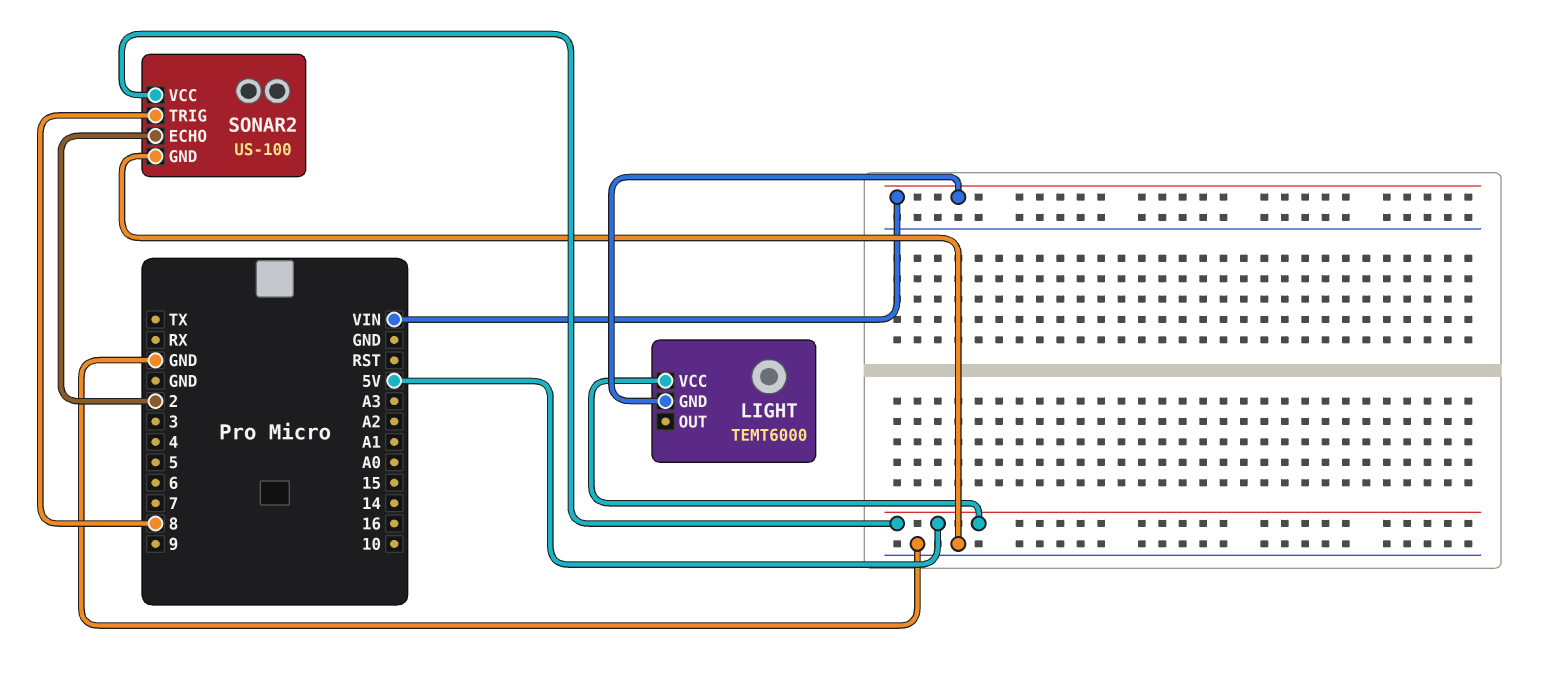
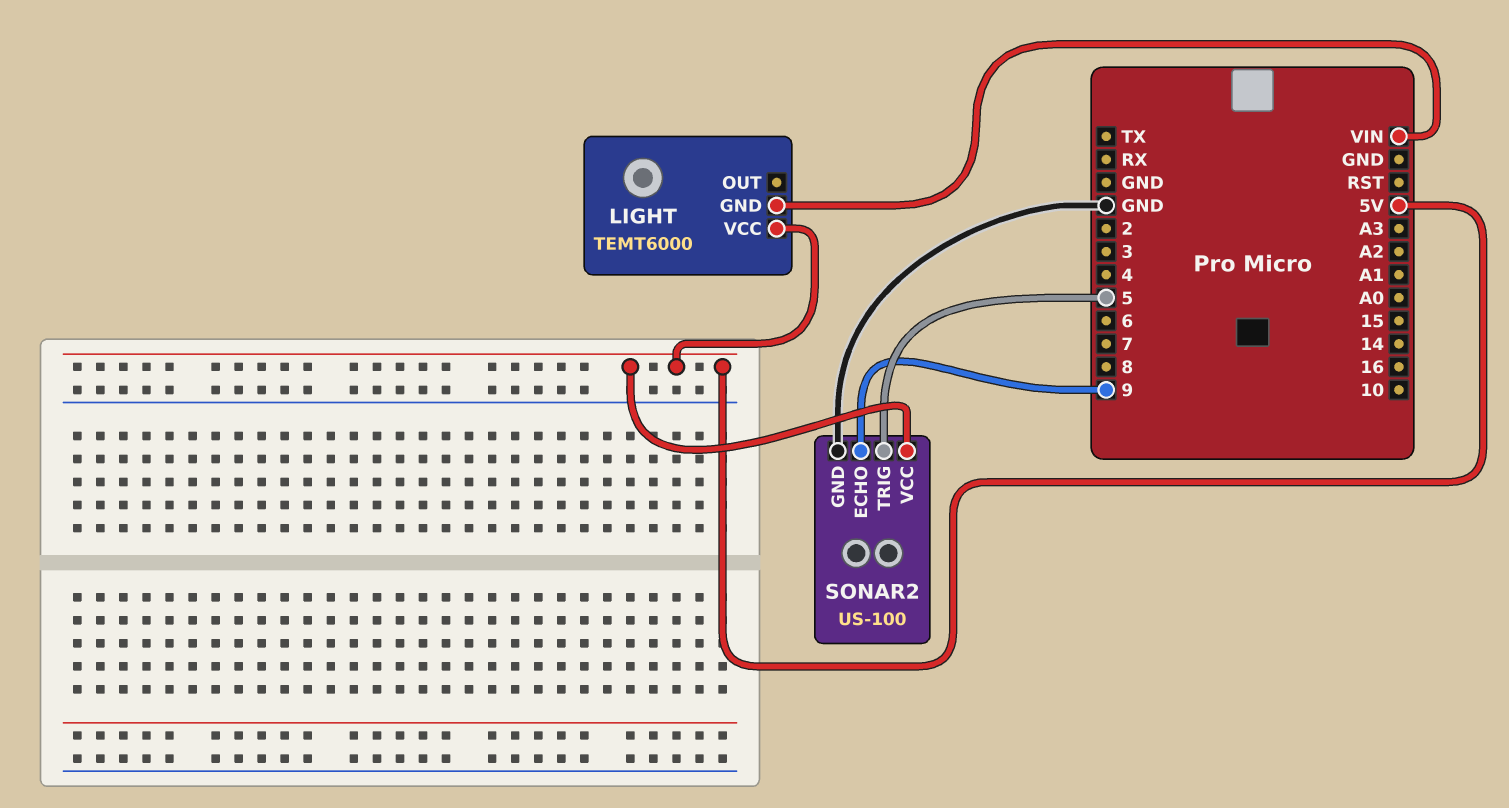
SONAR2 pin ECHO: 2 -> 9
SONAR2 pin TRIG: 8 -> 5

